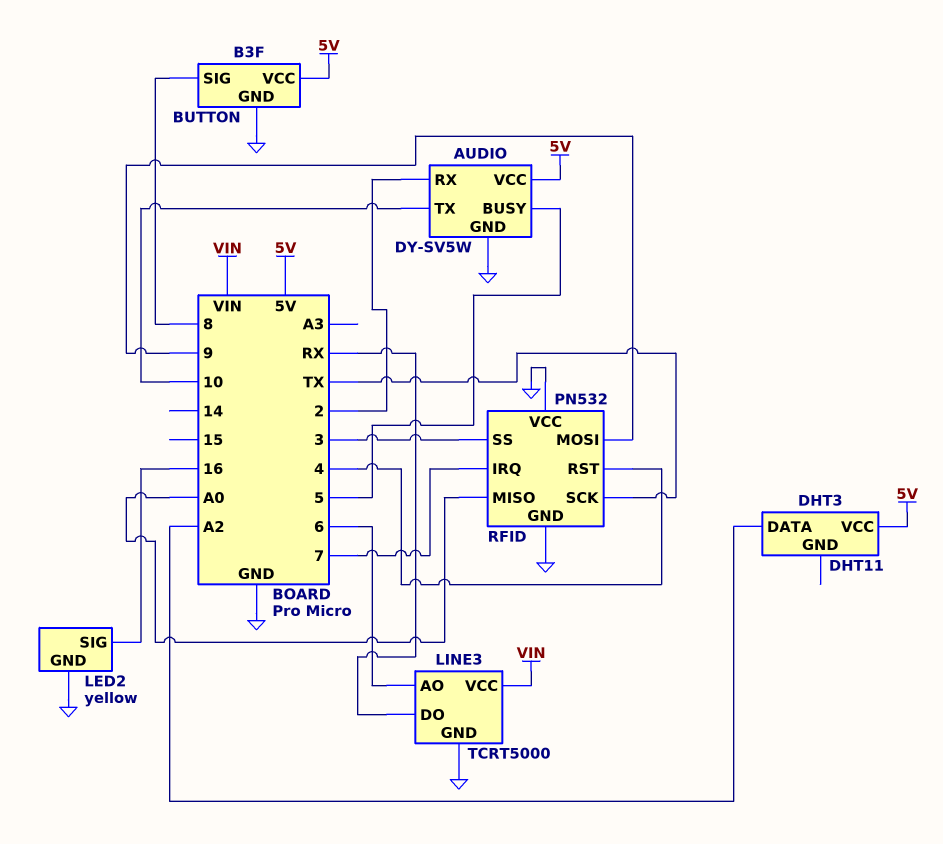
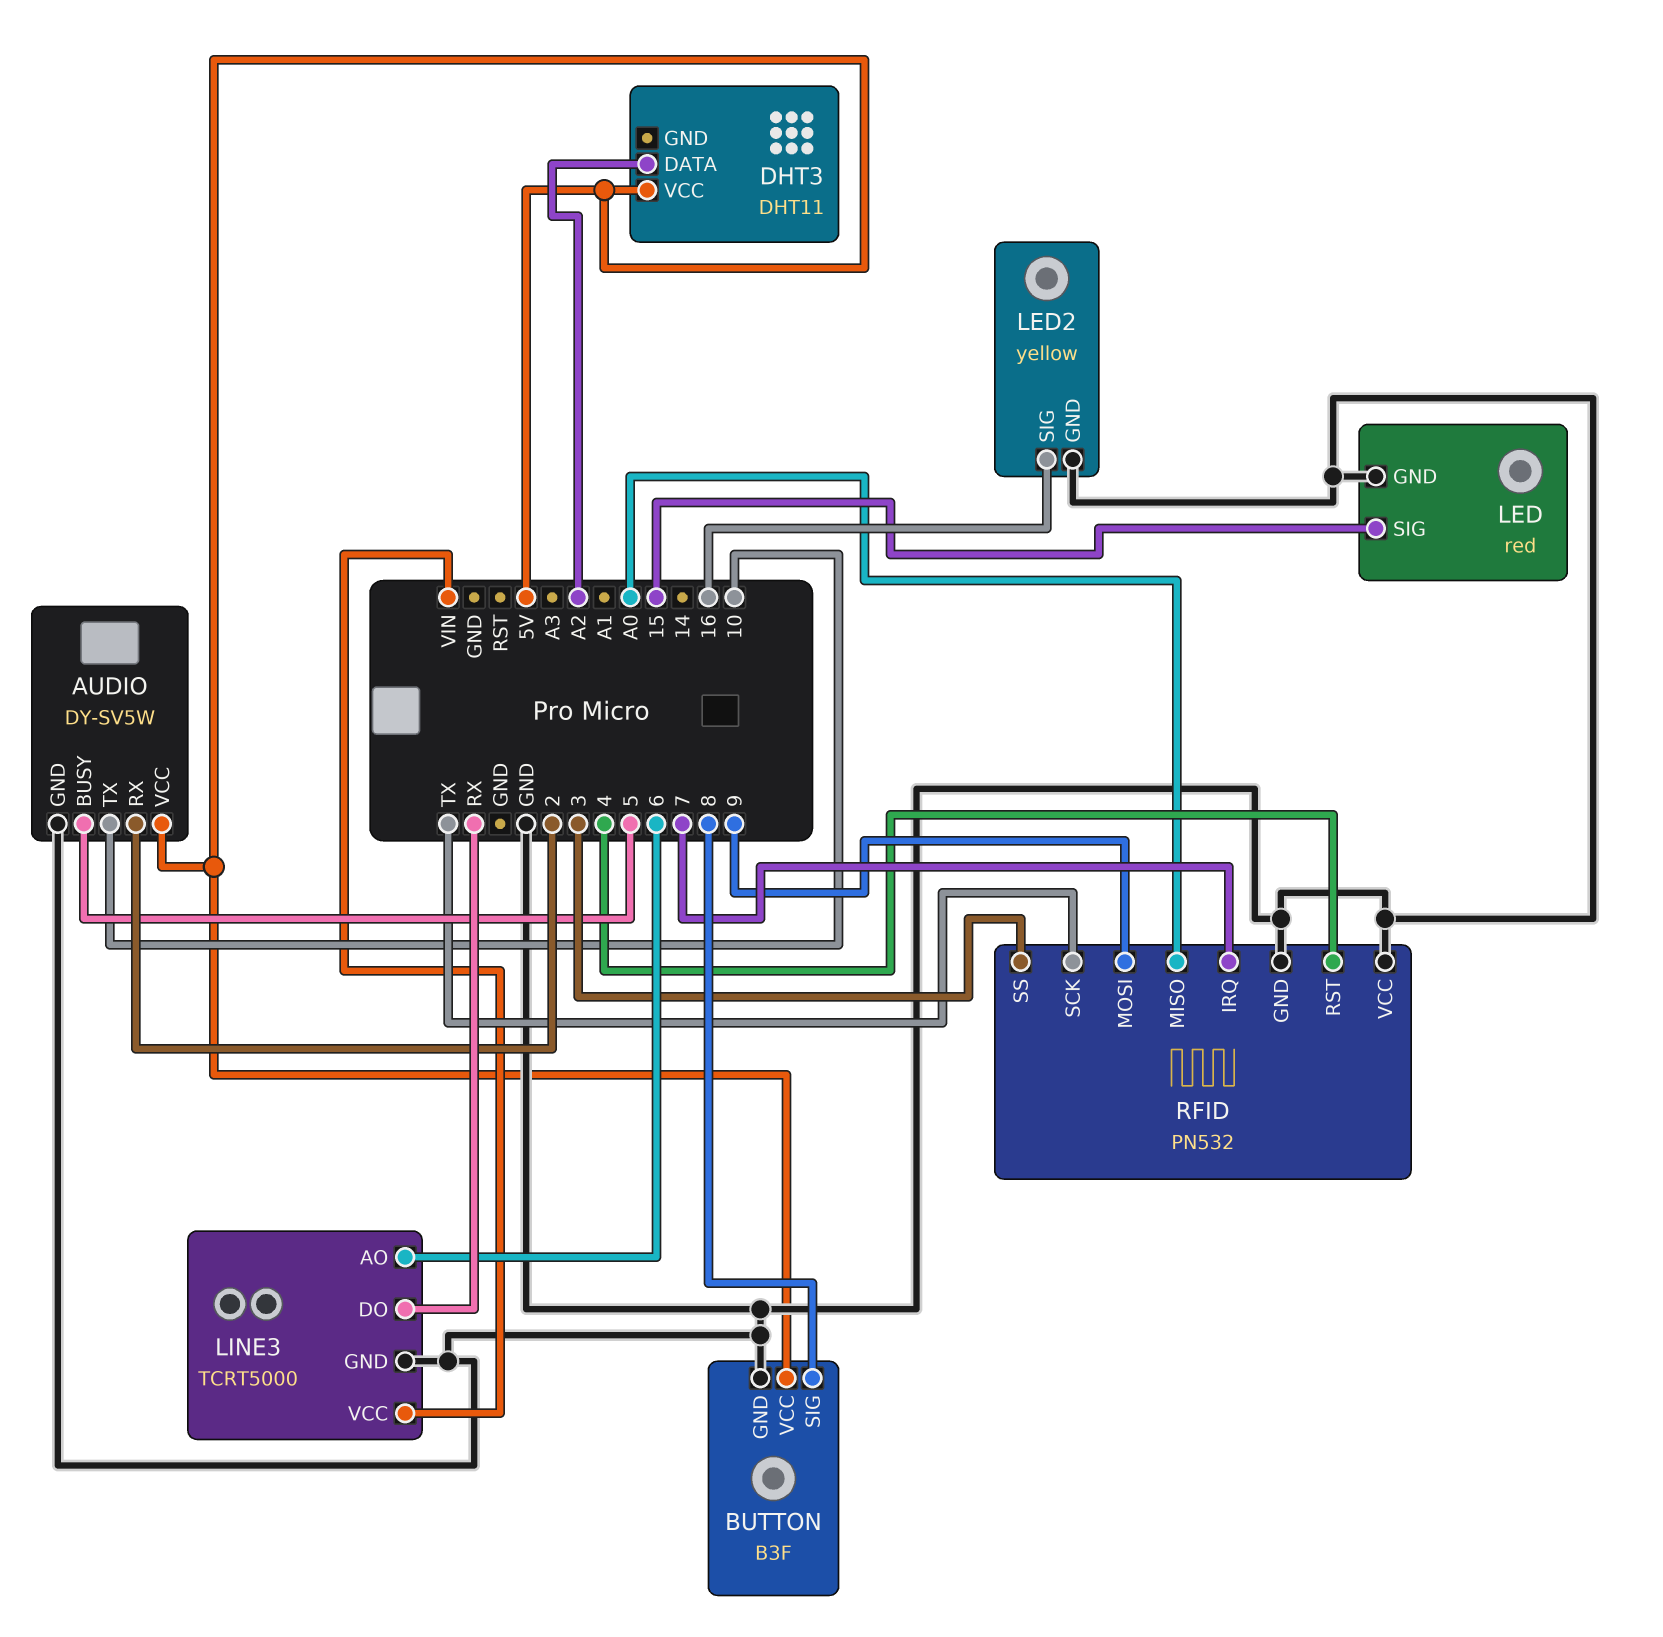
LED: none -> red
LED pin GND: none -> GND
LED pin SIG: none -> 15

